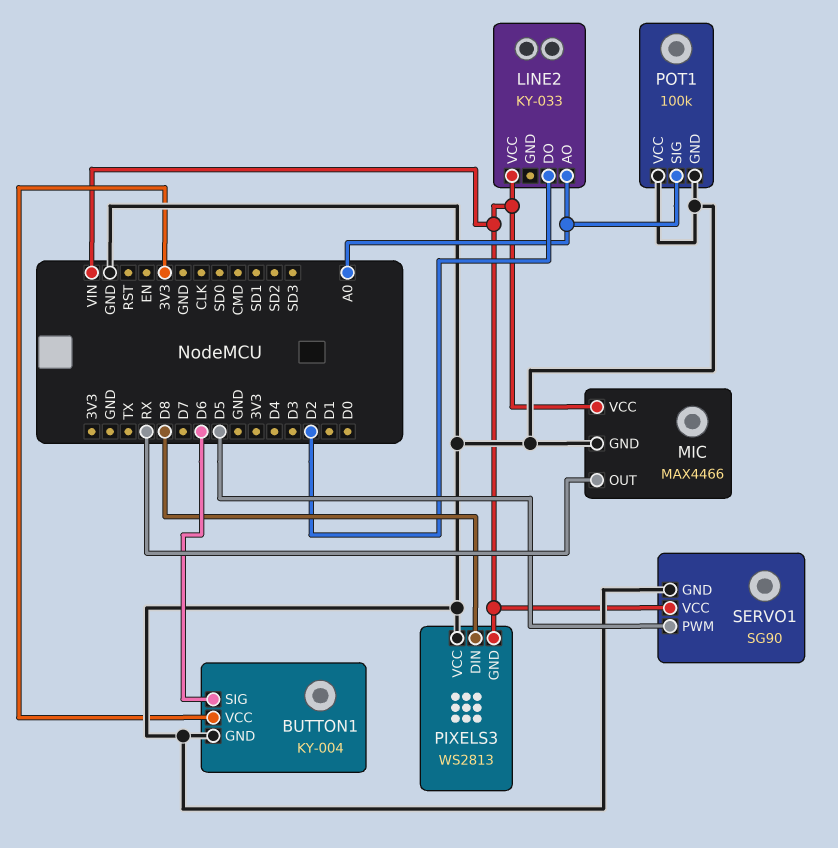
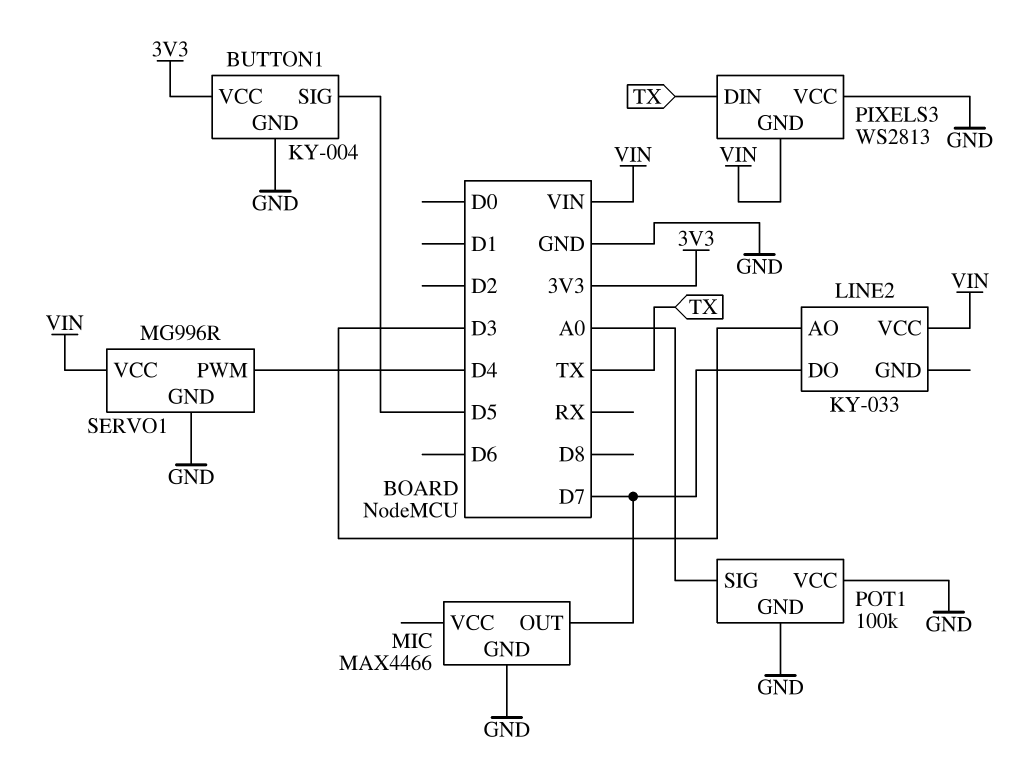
BUTTON1 pin SIG: D6 -> D5
LINE2 pin AO: A0 -> D3
LINE2 pin DO: D2 -> D7
MIC pin OUT: RX -> D7
MIC pin VCC: VIN -> none
PIXELS3 pin DIN: D8 -> TX
SERVO1: SG90 -> MG996R
SERVO1 pin PWM: D5 -> D4

